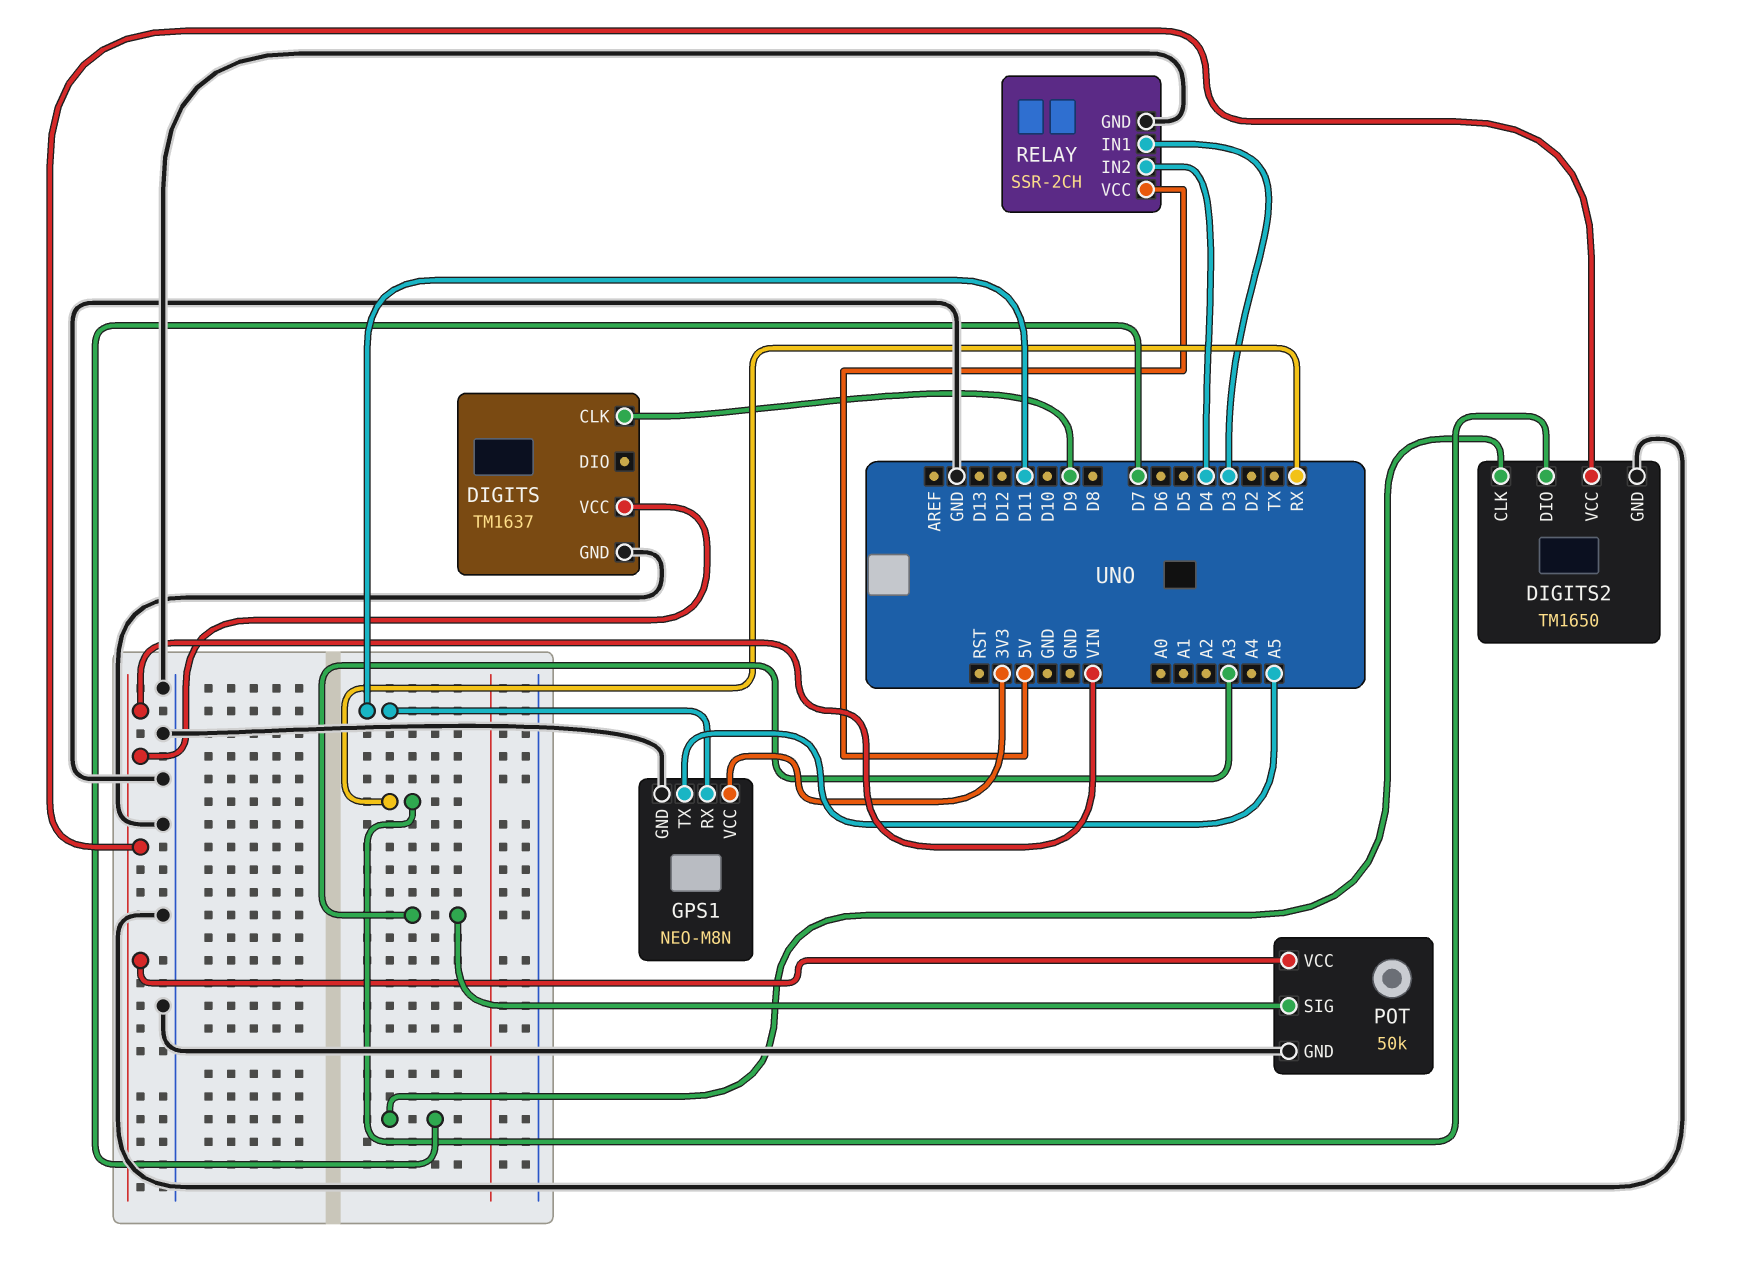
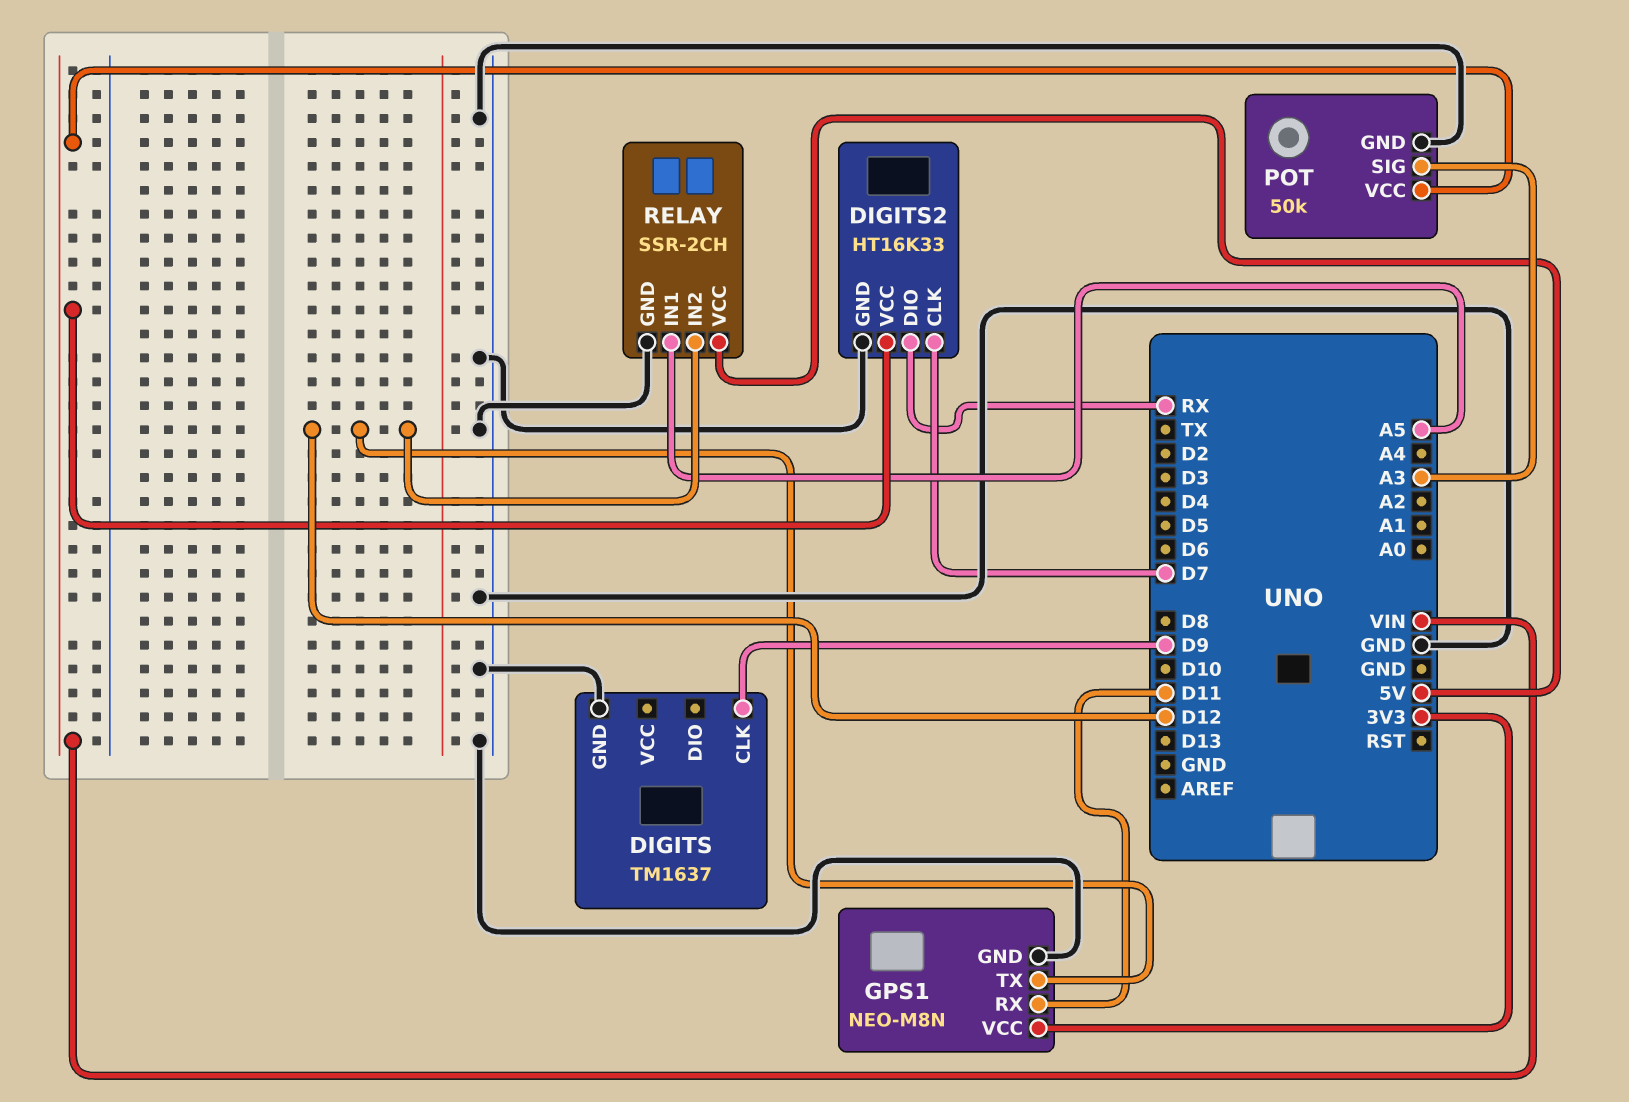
DIGITS pin VCC: VIN -> none
DIGITS2: TM1650 -> HT16K33
GPS1 pin TX: A5 -> D12
RELAY pin IN1: D3 -> A5
RELAY pin IN2: D4 -> D12

